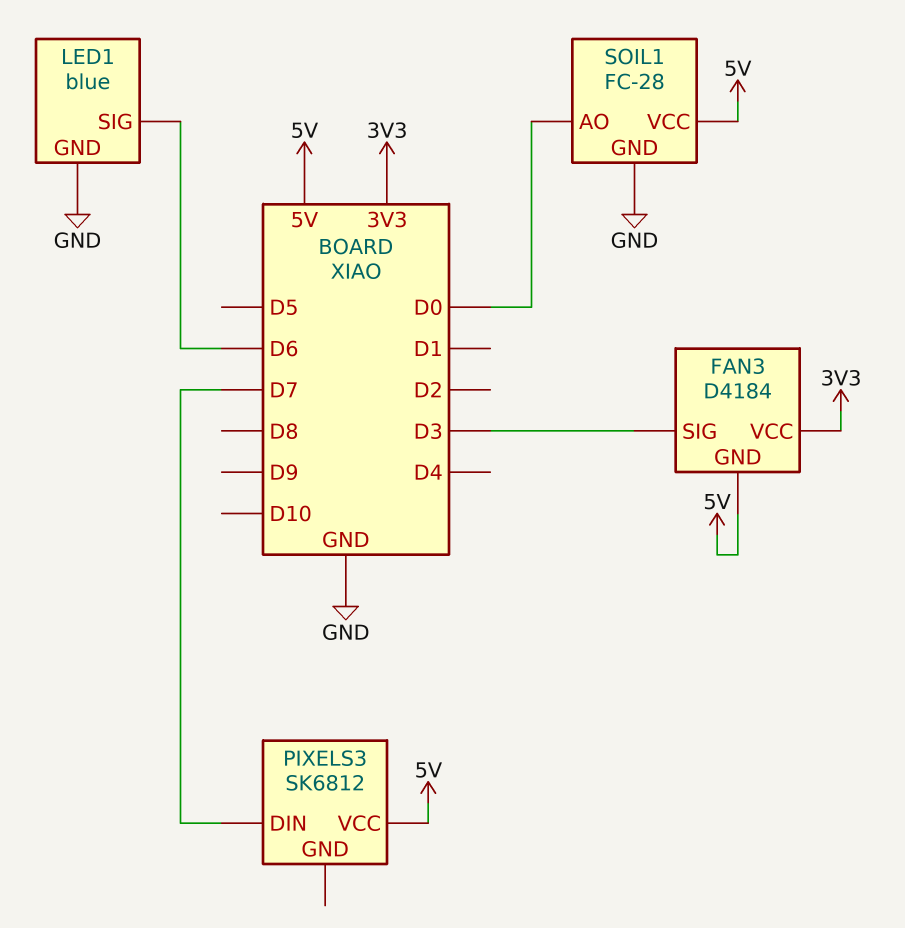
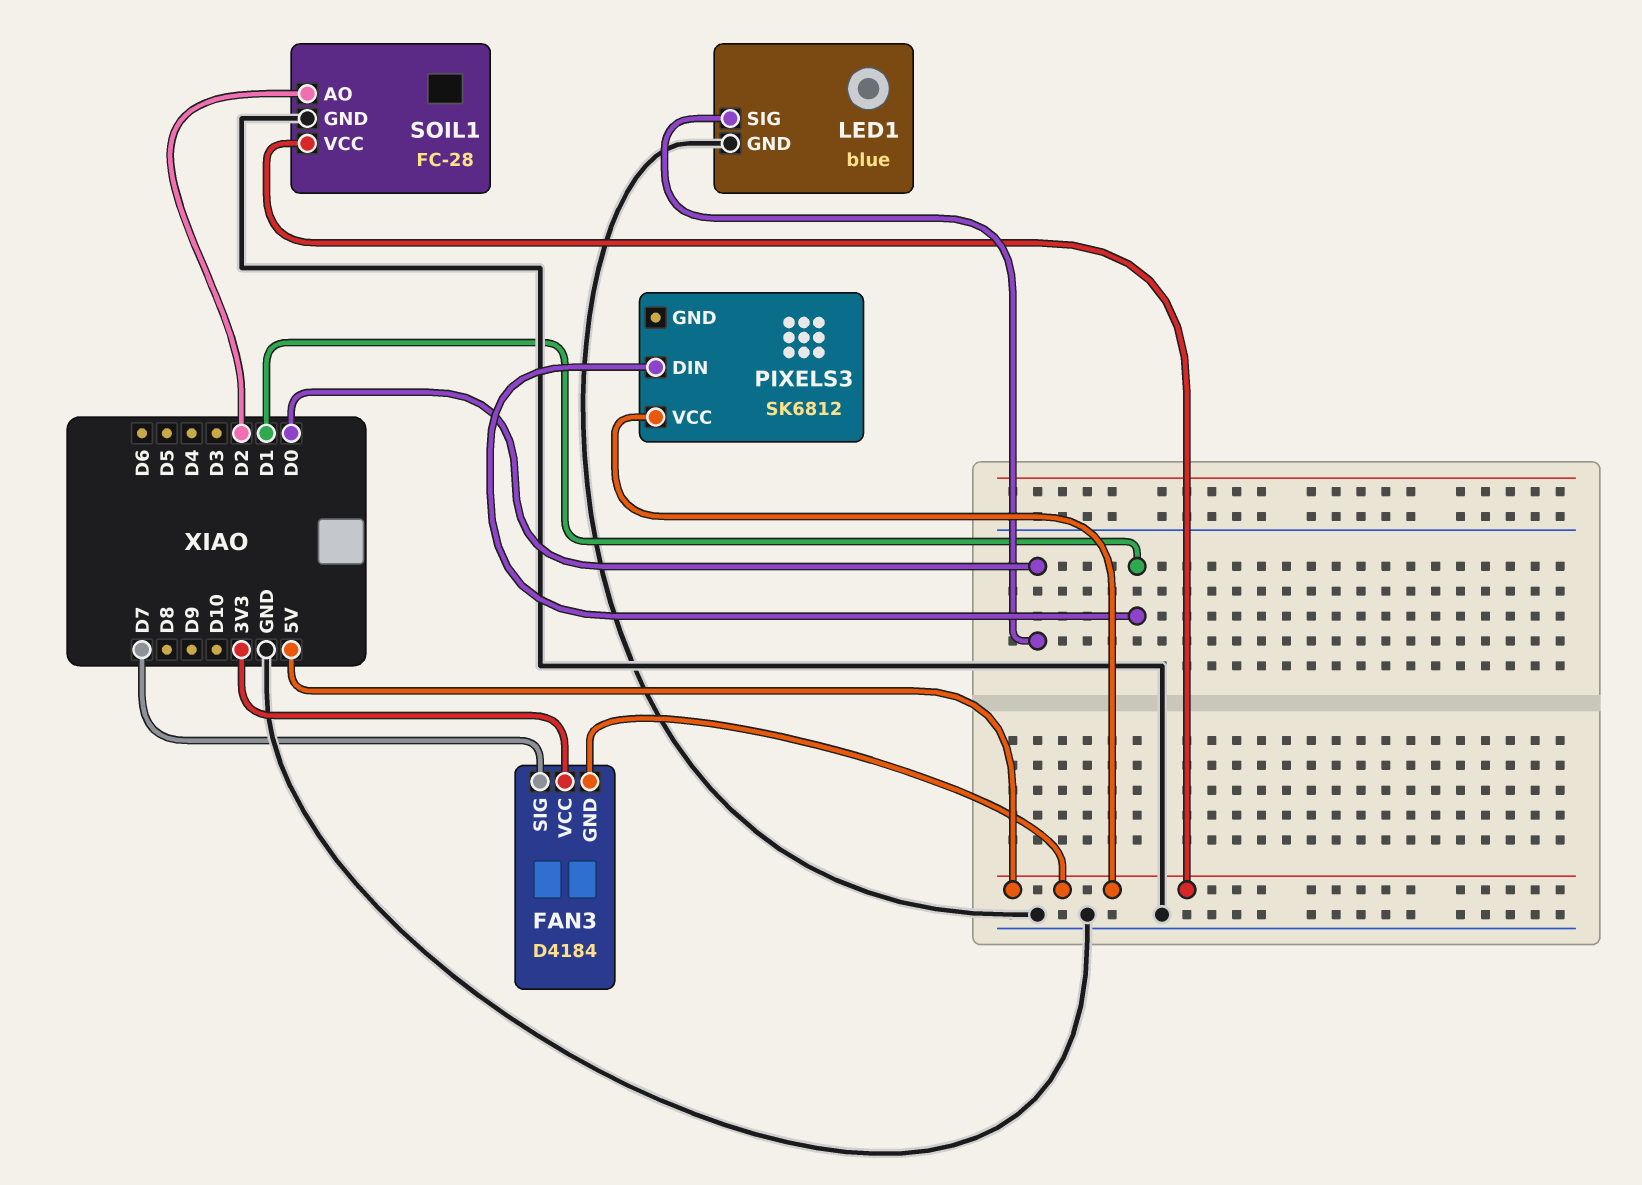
FAN3 pin SIG: D3 -> D7
LED1 pin SIG: D6 -> D0
PIXELS3 pin DIN: D7 -> D1
SOIL1 pin AO: D0 -> D2

